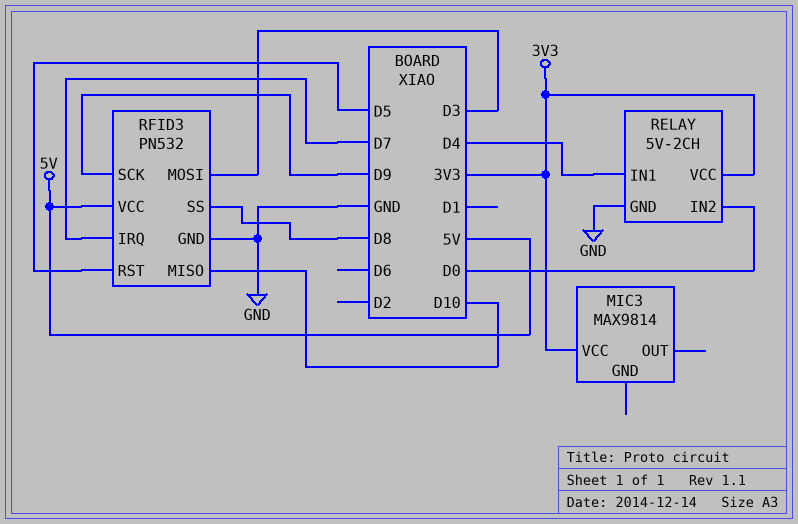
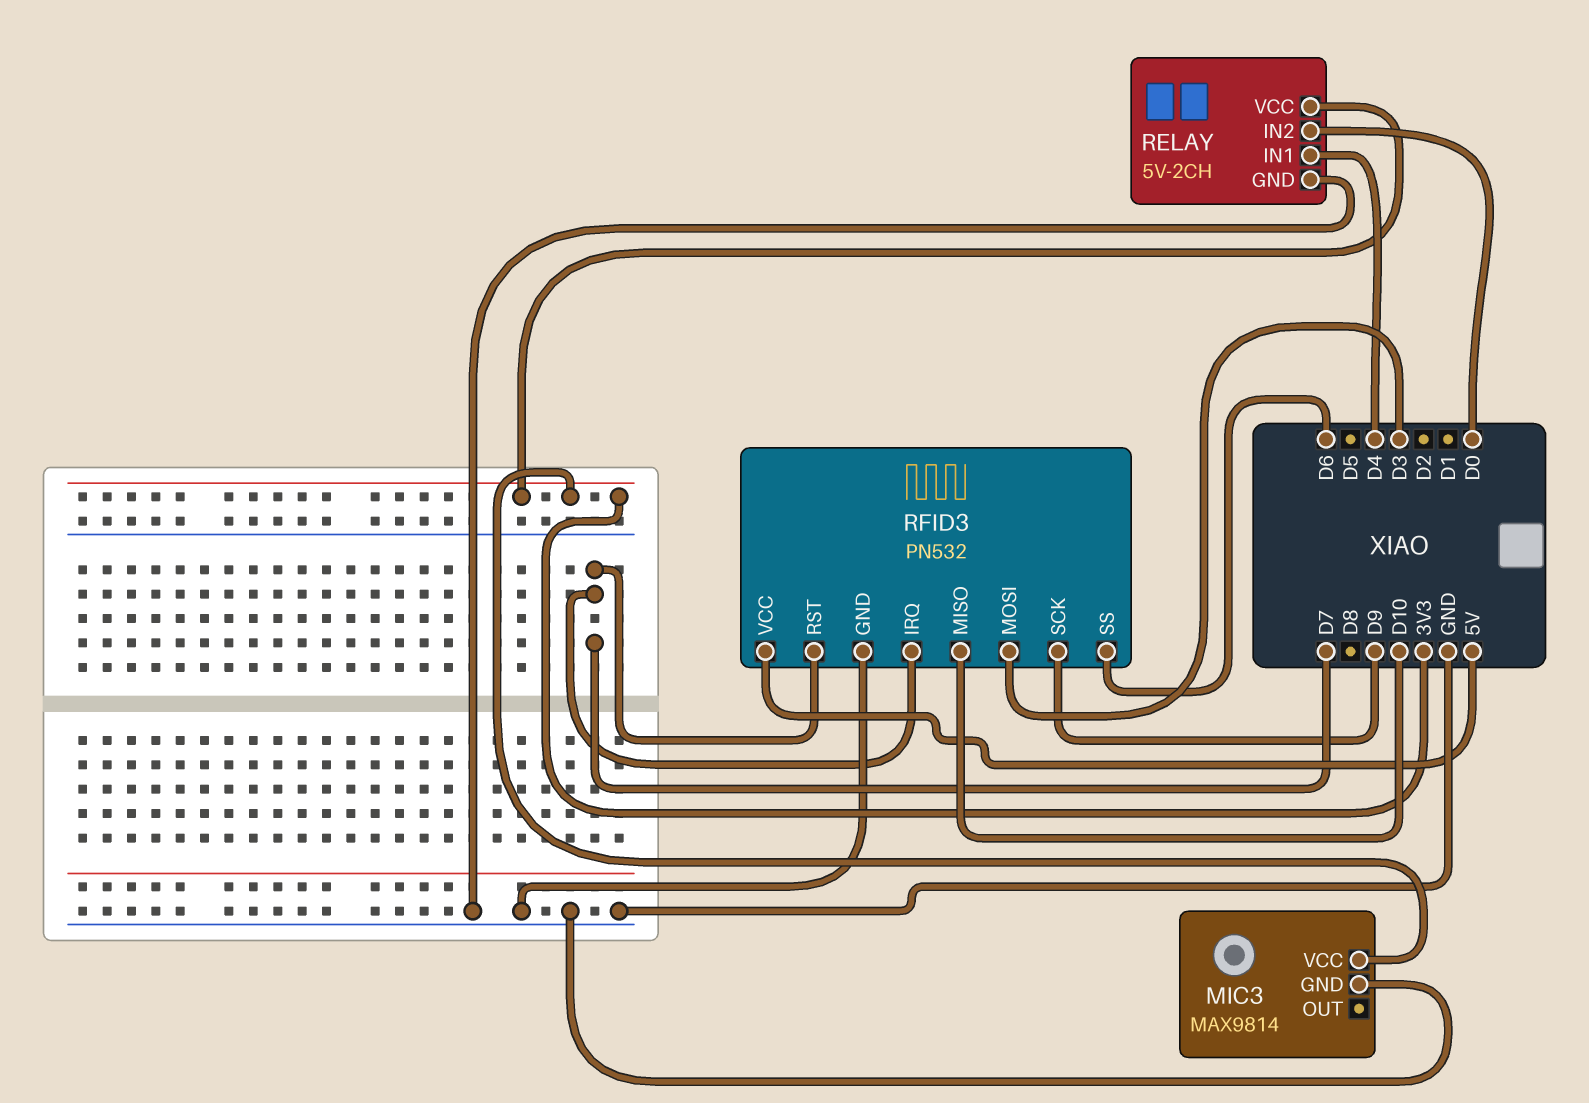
MIC3 pin GND: none -> GND
RFID3 pin RST: D5 -> D7
RFID3 pin SS: D8 -> D6

